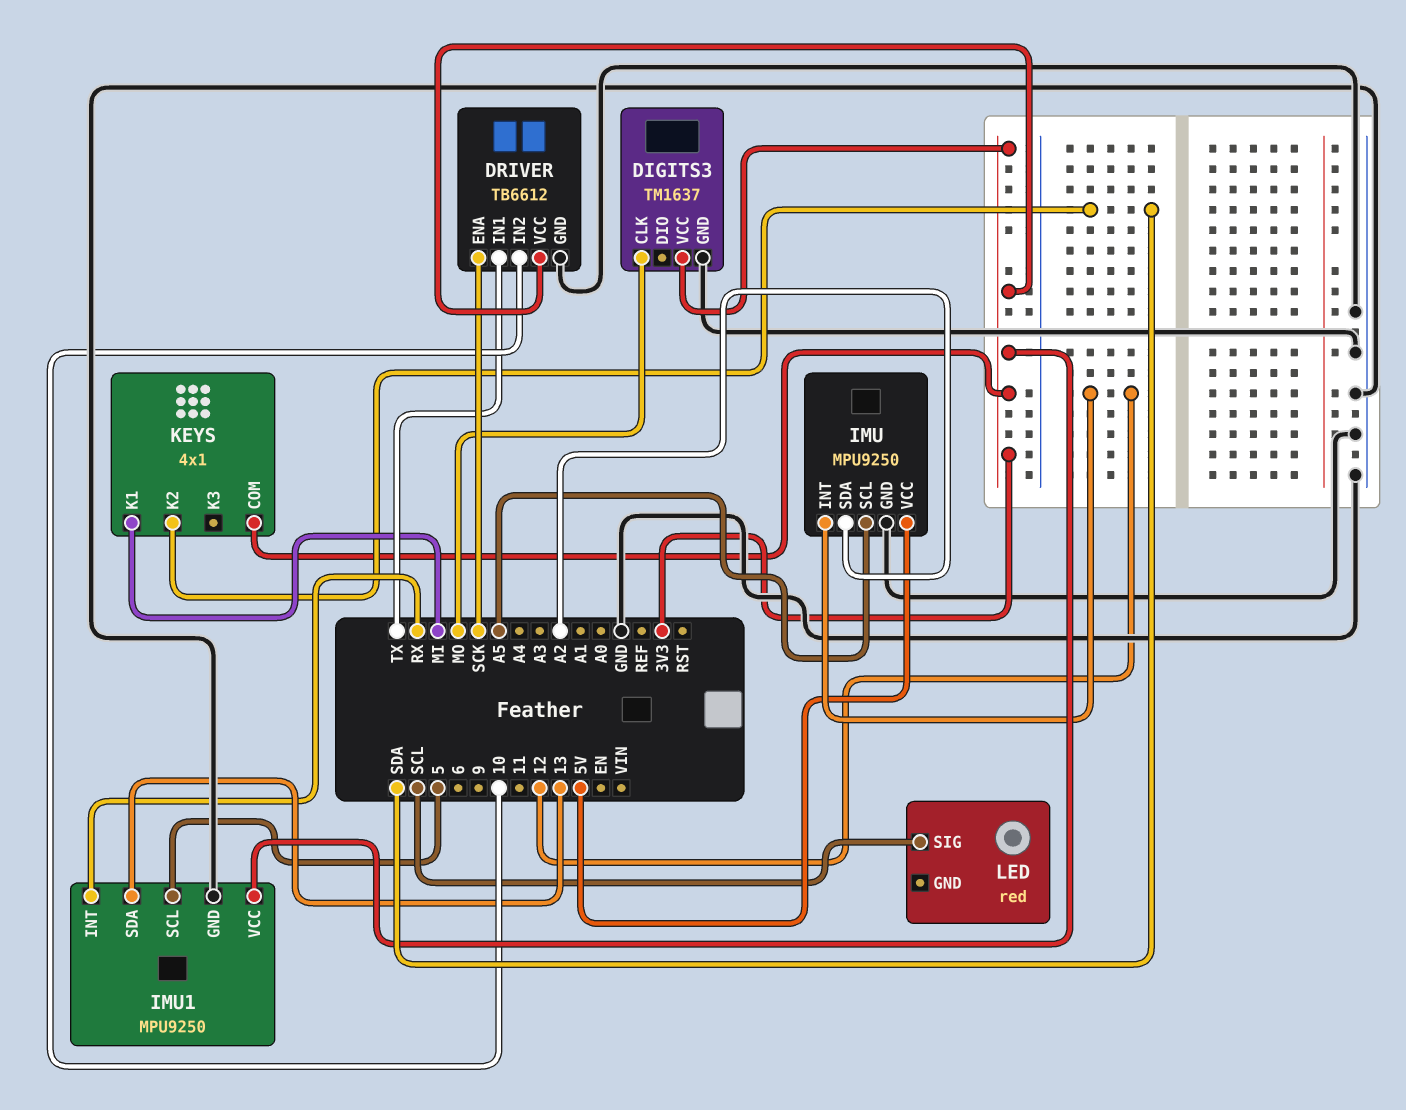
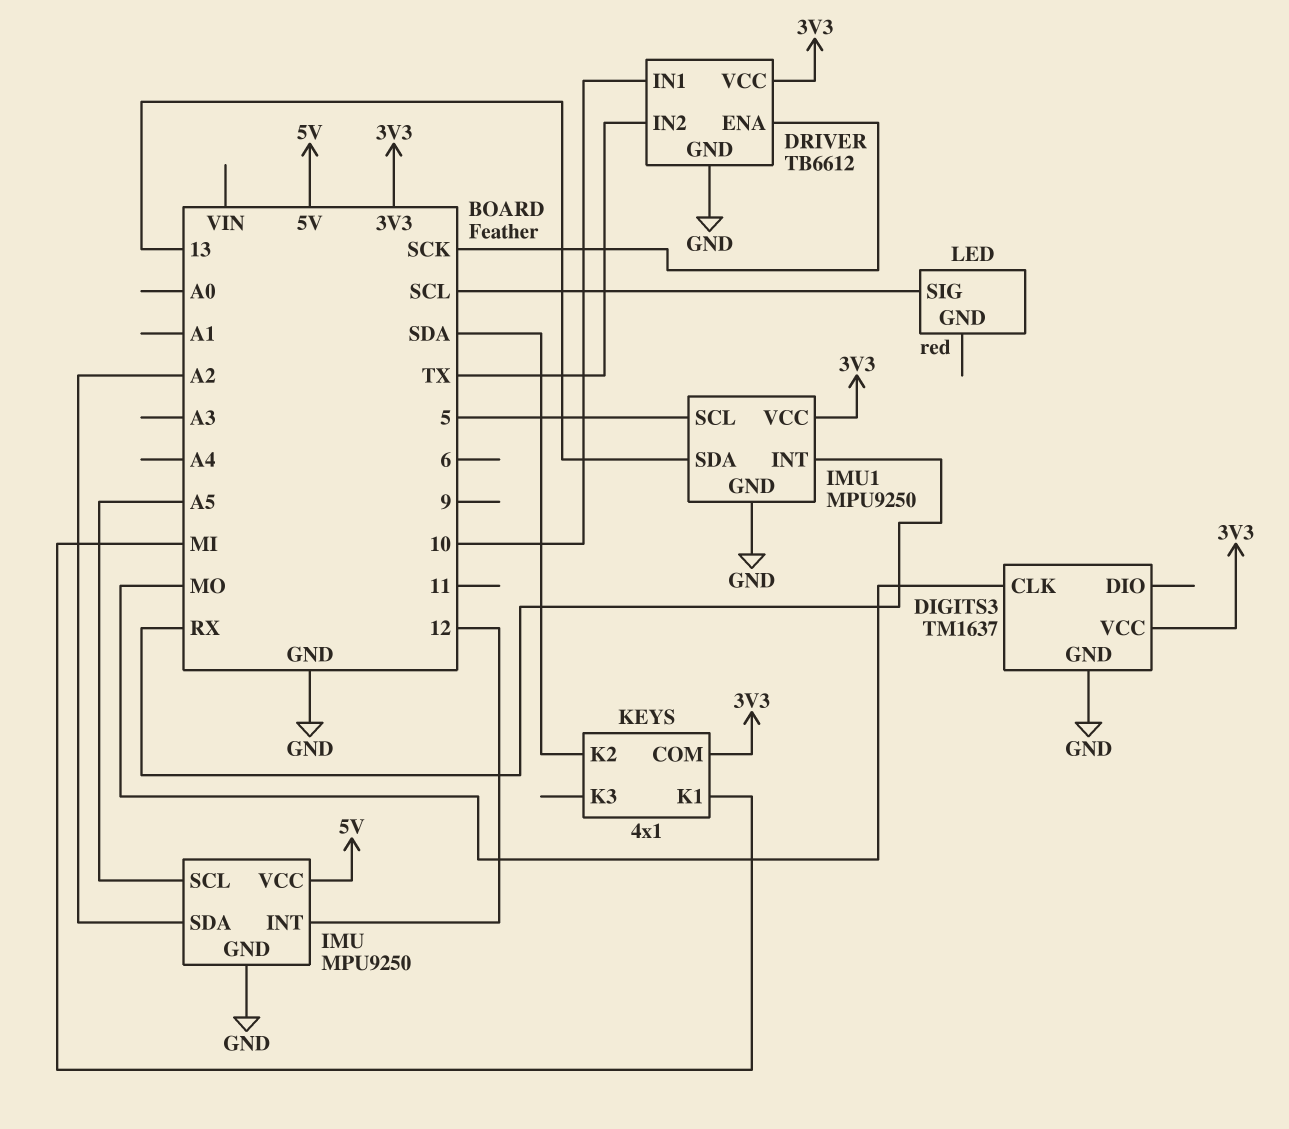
DRIVER pin IN1: TX -> 10
DRIVER pin IN2: 10 -> TX

